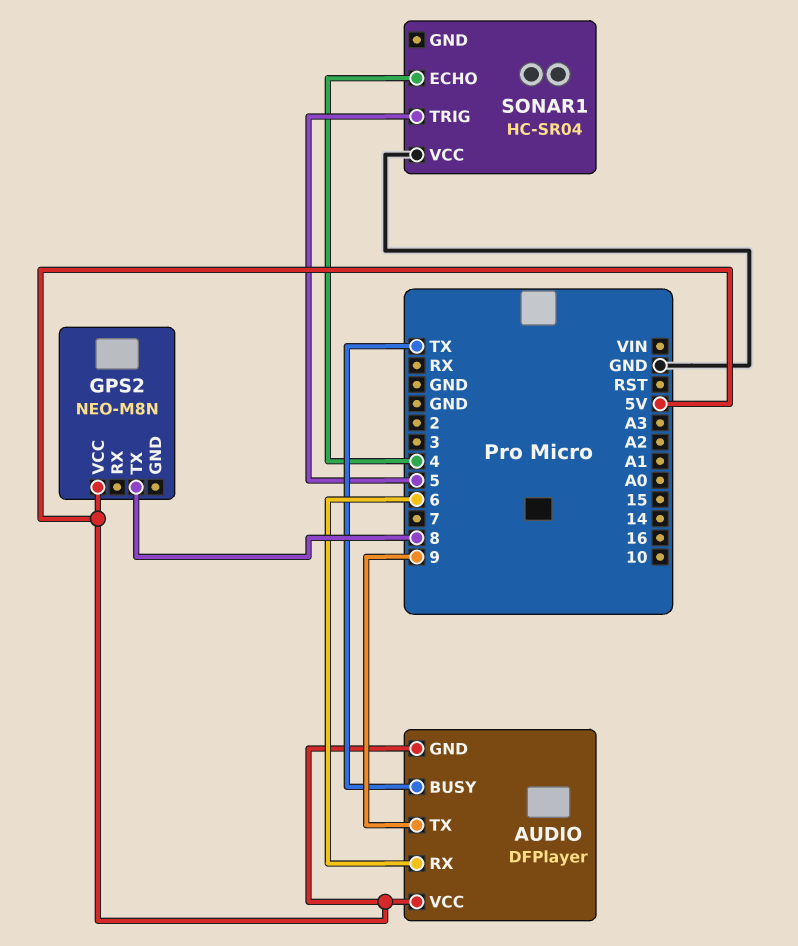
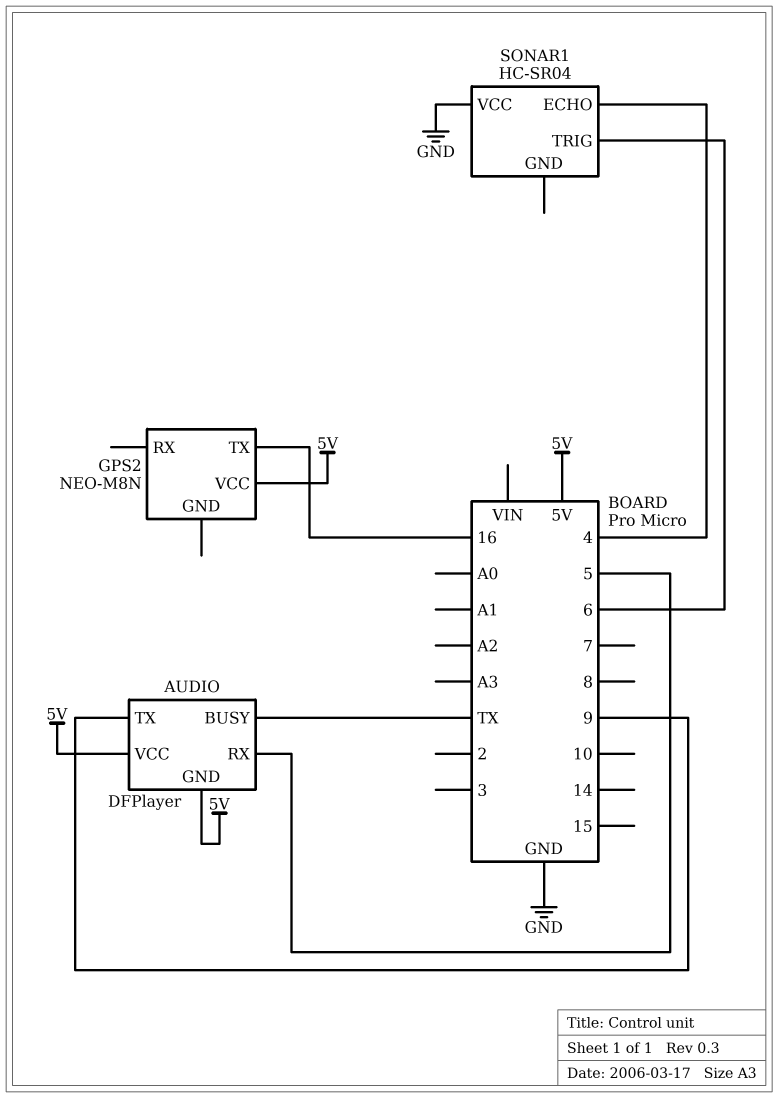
AUDIO pin RX: 6 -> 5
GPS2 pin TX: 8 -> 16
SONAR1 pin TRIG: 5 -> 6

